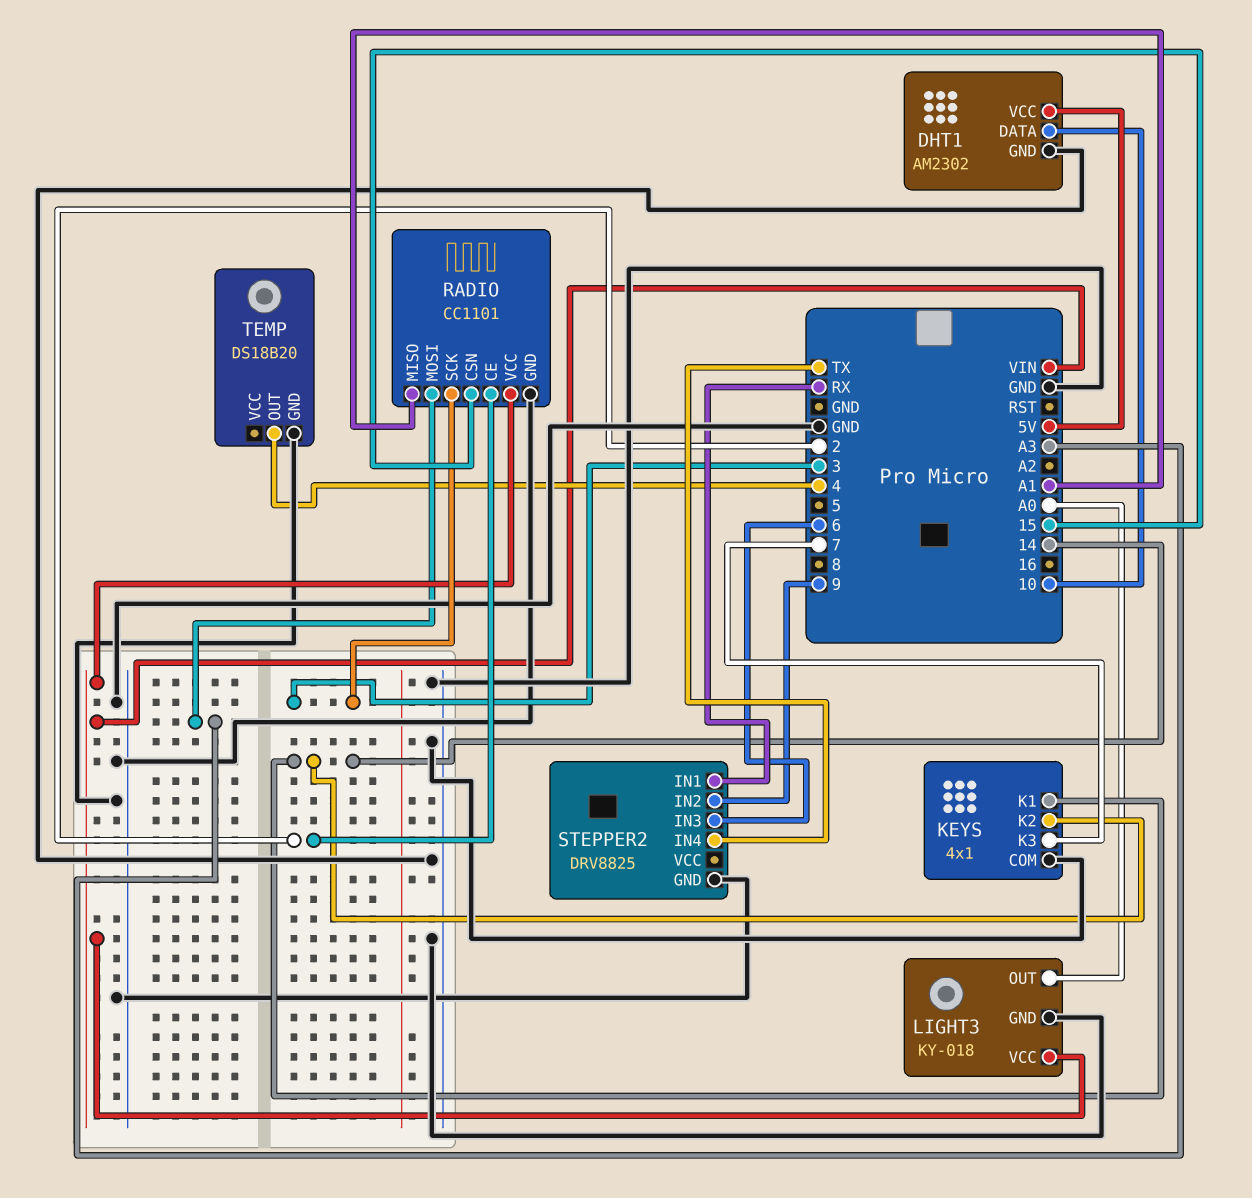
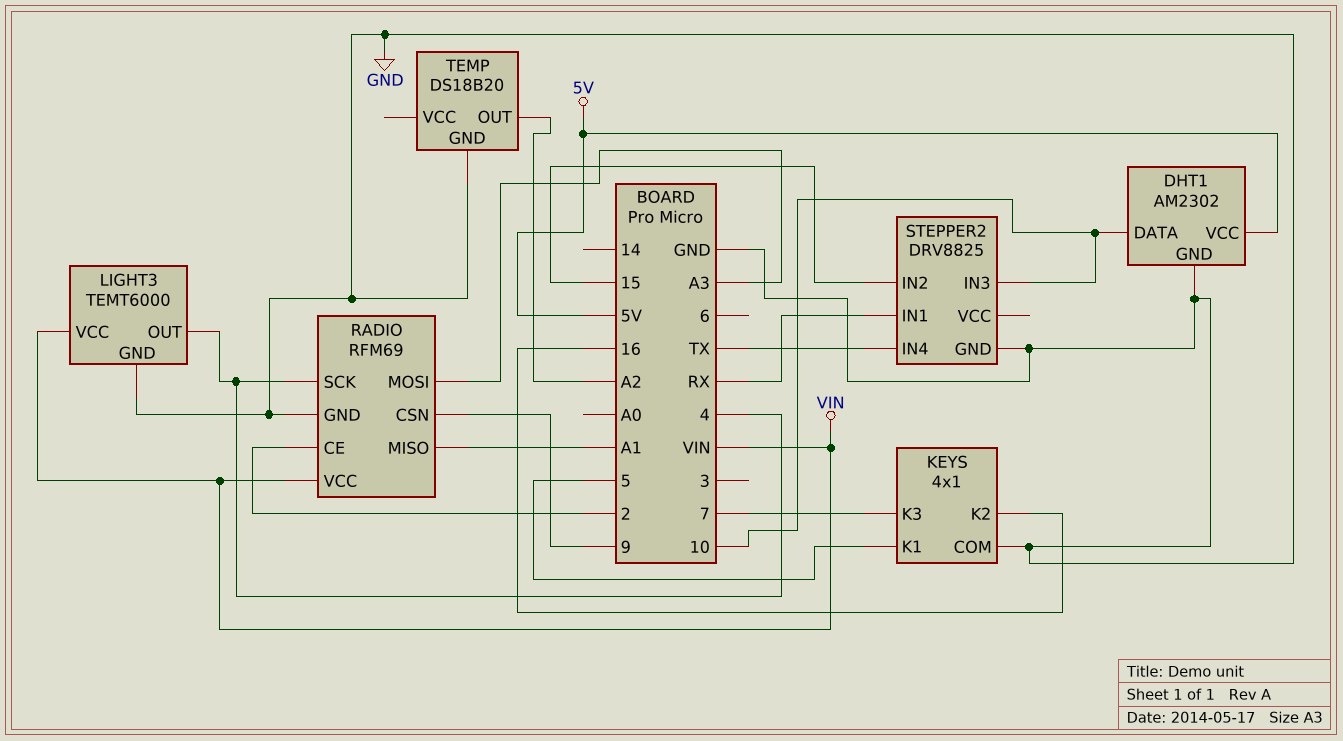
KEYS pin K1: 14 -> 5
KEYS pin K2: 14 -> 16
LIGHT3: KY-018 -> TEMT6000
LIGHT3 pin OUT: A0 -> 4
RADIO: CC1101 -> RFM69
RADIO pin CSN: 15 -> 9
RADIO pin SCK: 3 -> 4
STEPPER2 pin IN2: 9 -> 15
STEPPER2 pin IN3: 6 -> 10
TEMP pin OUT: 4 -> A2

